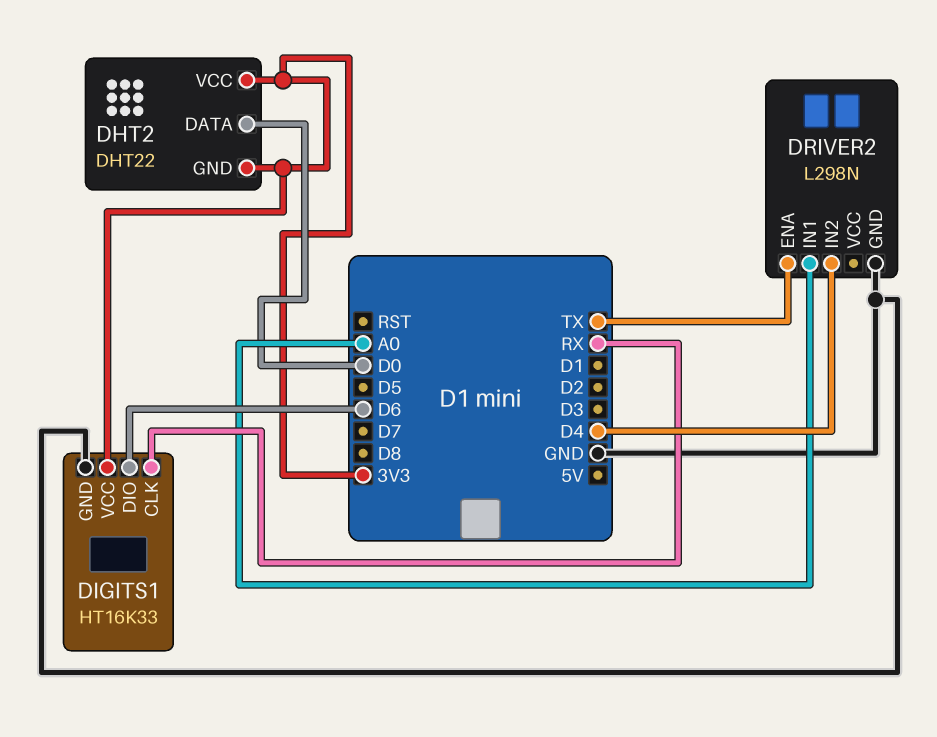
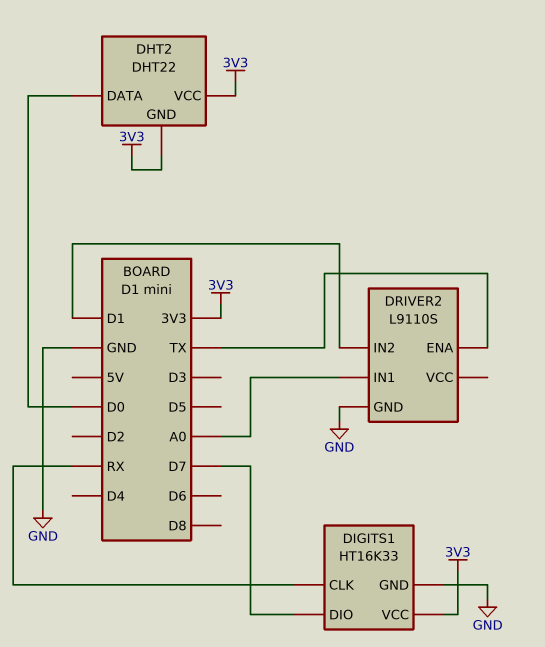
DIGITS1 pin DIO: D6 -> D7
DRIVER2: L298N -> L9110S
DRIVER2 pin IN2: D4 -> D1

